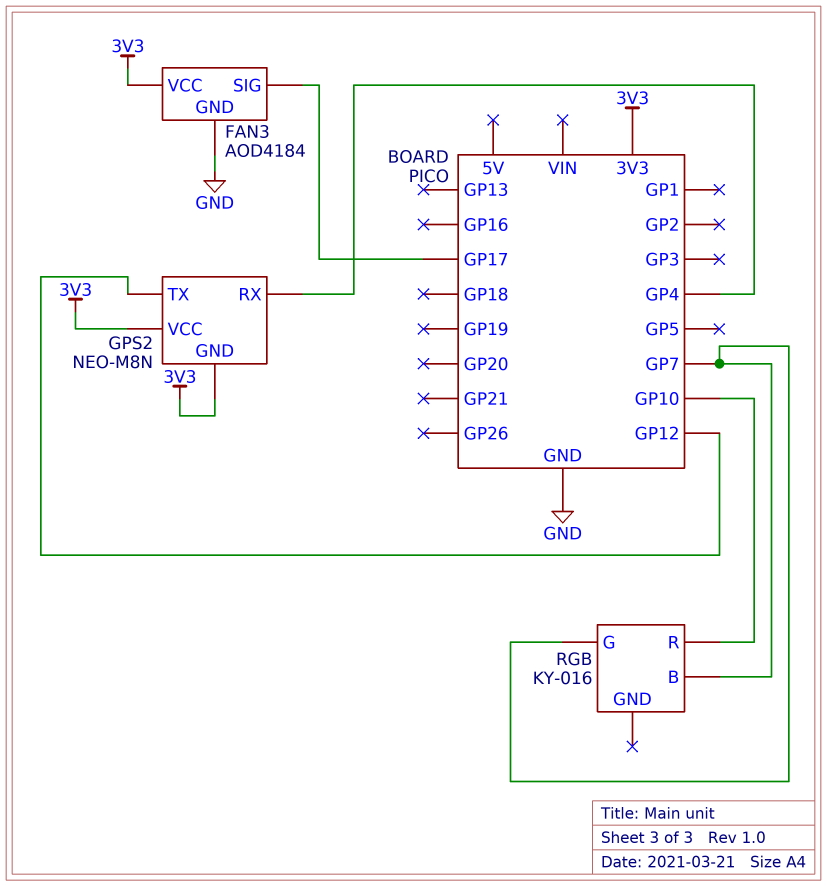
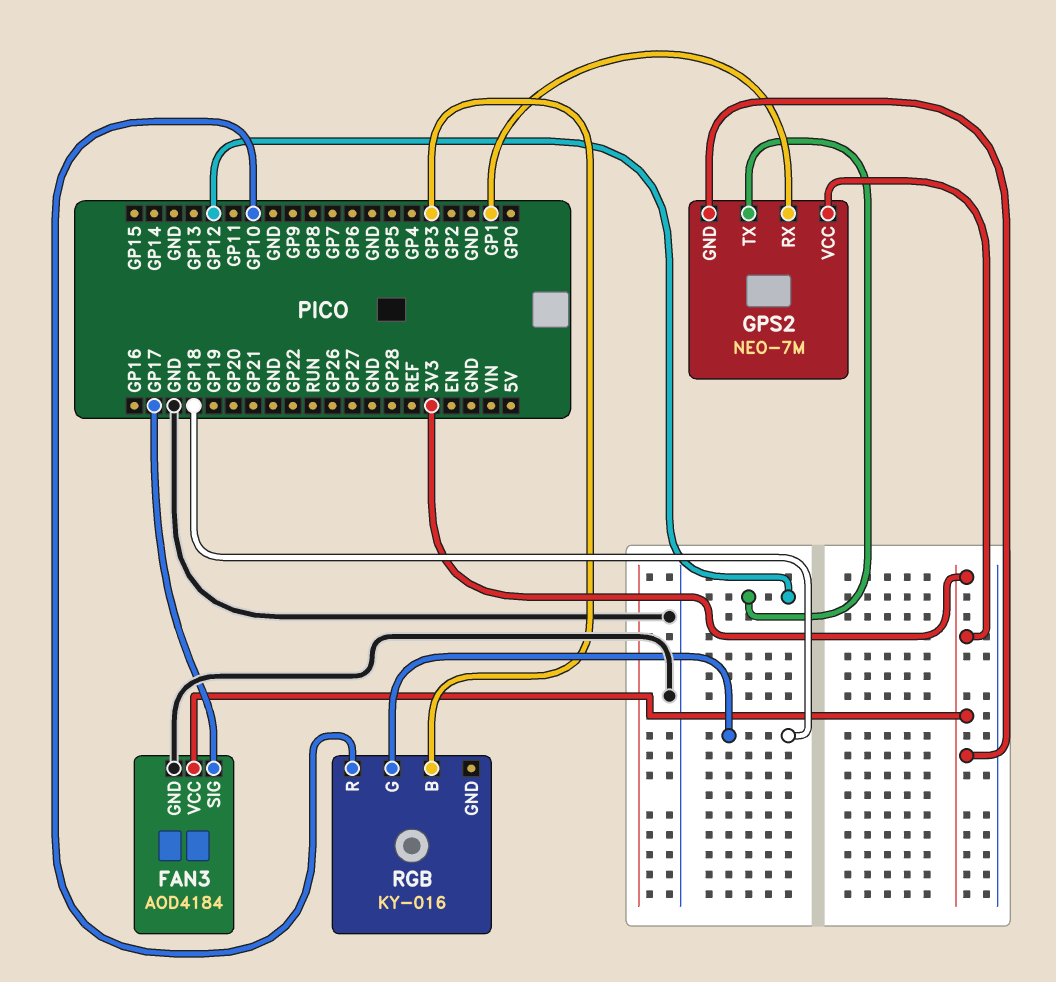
GPS2: NEO-M8N -> NEO-7M
GPS2 pin RX: GP4 -> GP1
RGB pin B: GP7 -> GP3
RGB pin G: GP7 -> GP18

